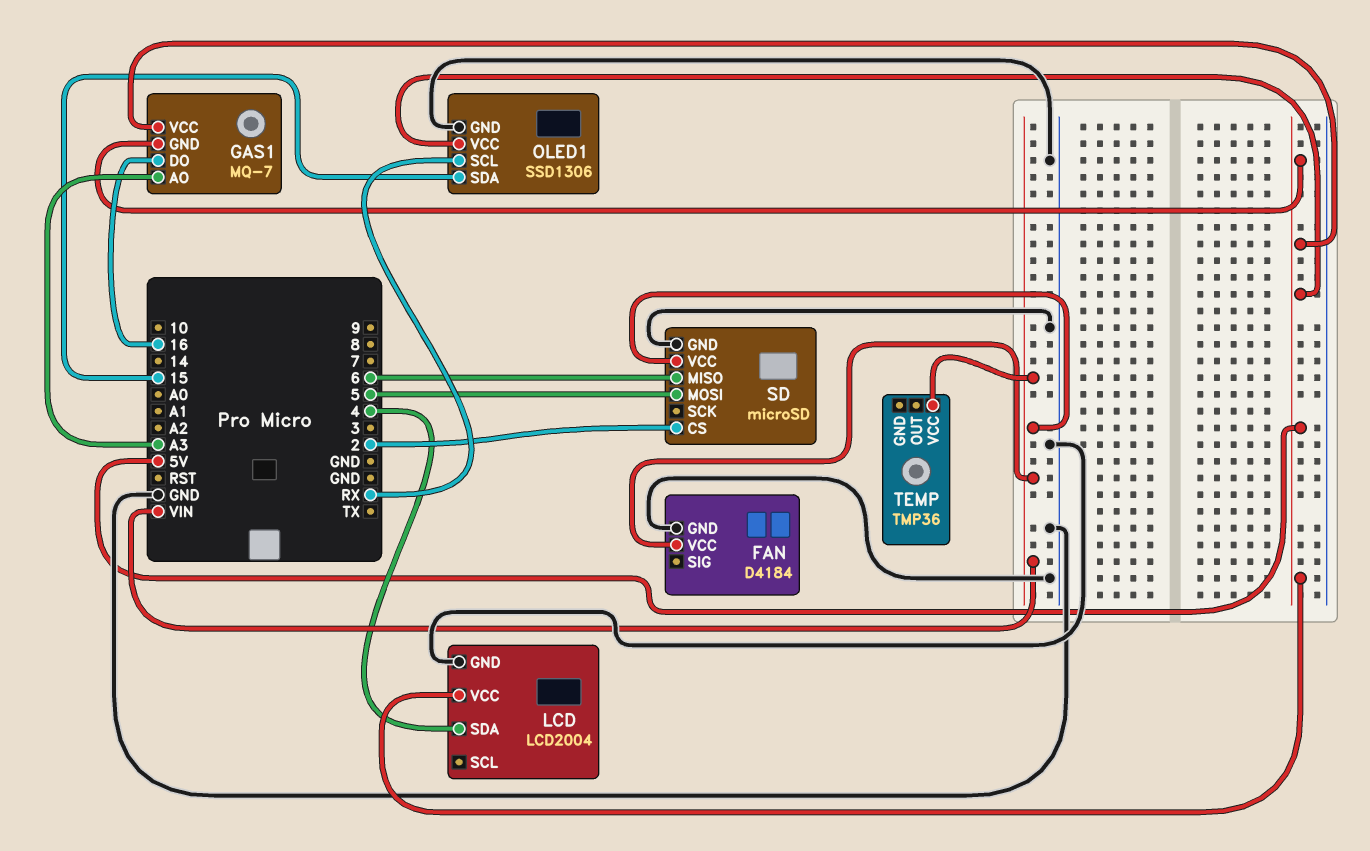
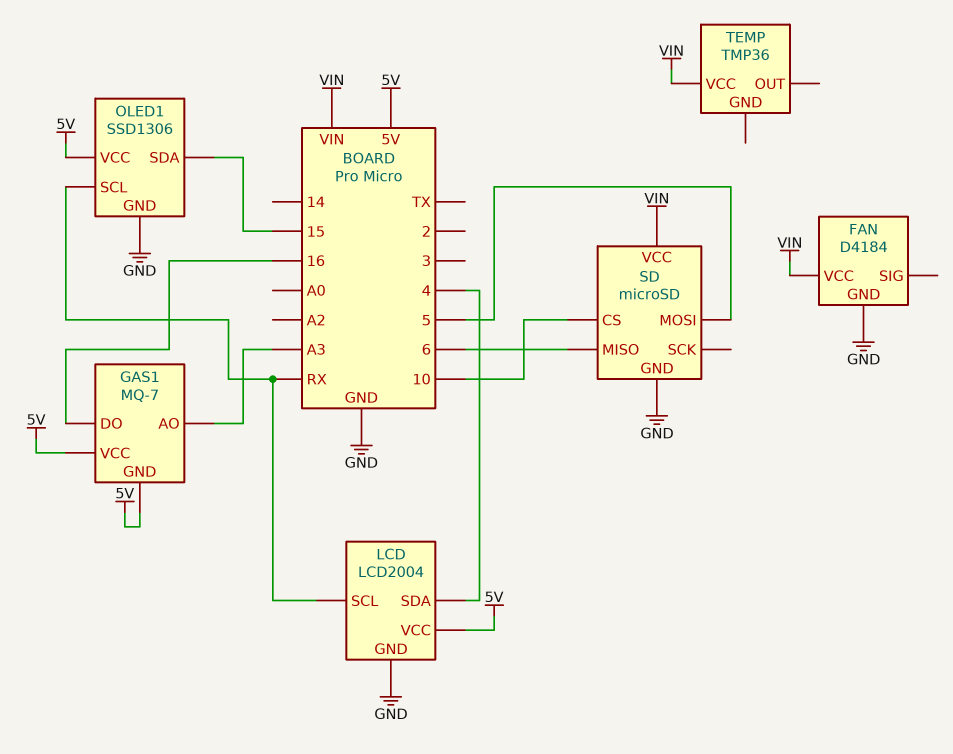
LCD pin SCL: none -> RX
SD pin CS: 2 -> 10

